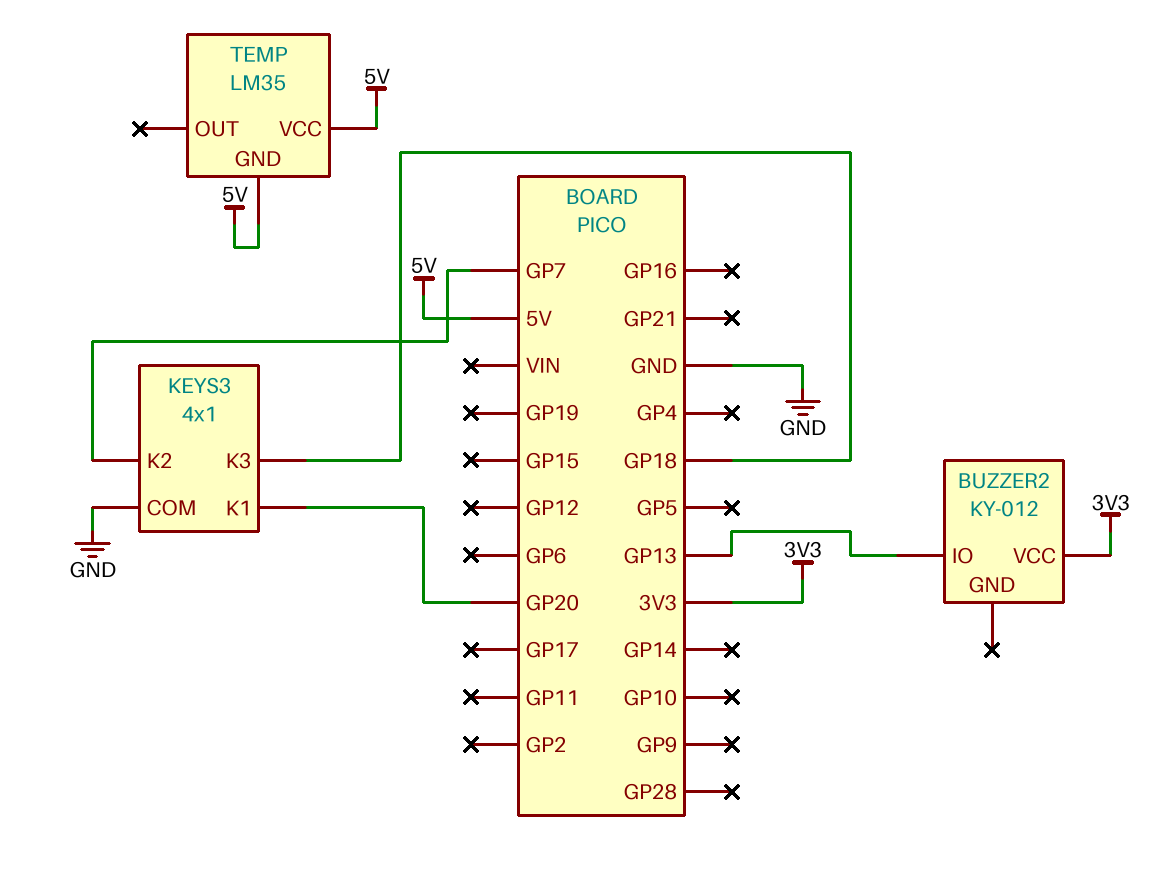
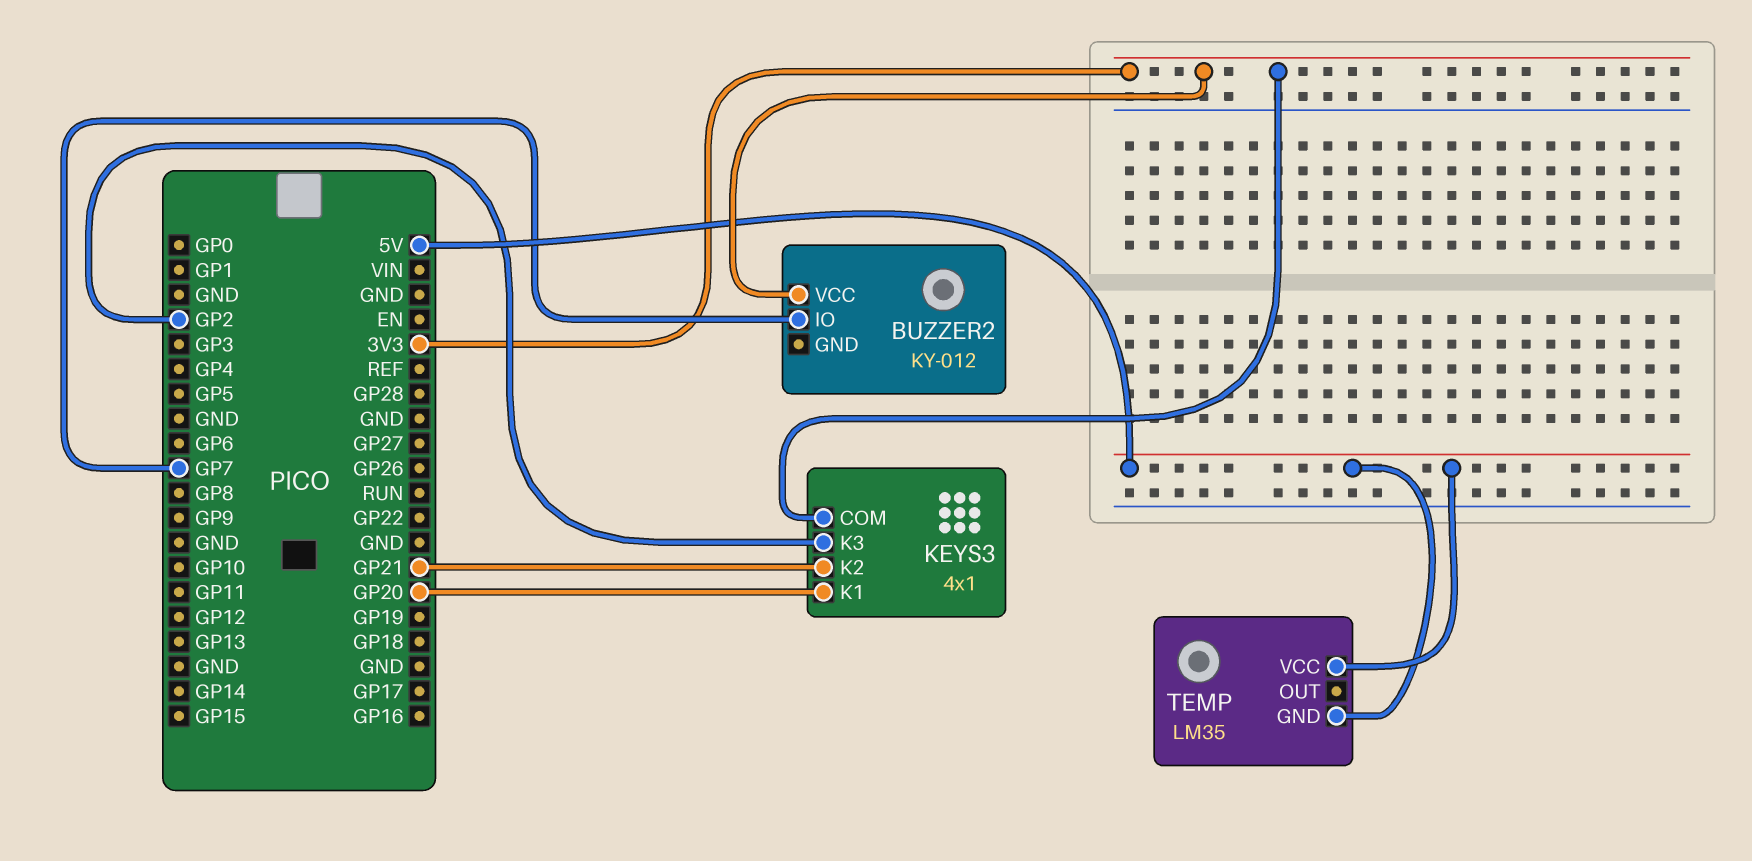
BUZZER2 pin IO: GP13 -> GP7
KEYS3 pin COM: GND -> 3V3
KEYS3 pin K2: GP7 -> GP21
KEYS3 pin K3: GP18 -> GP2

